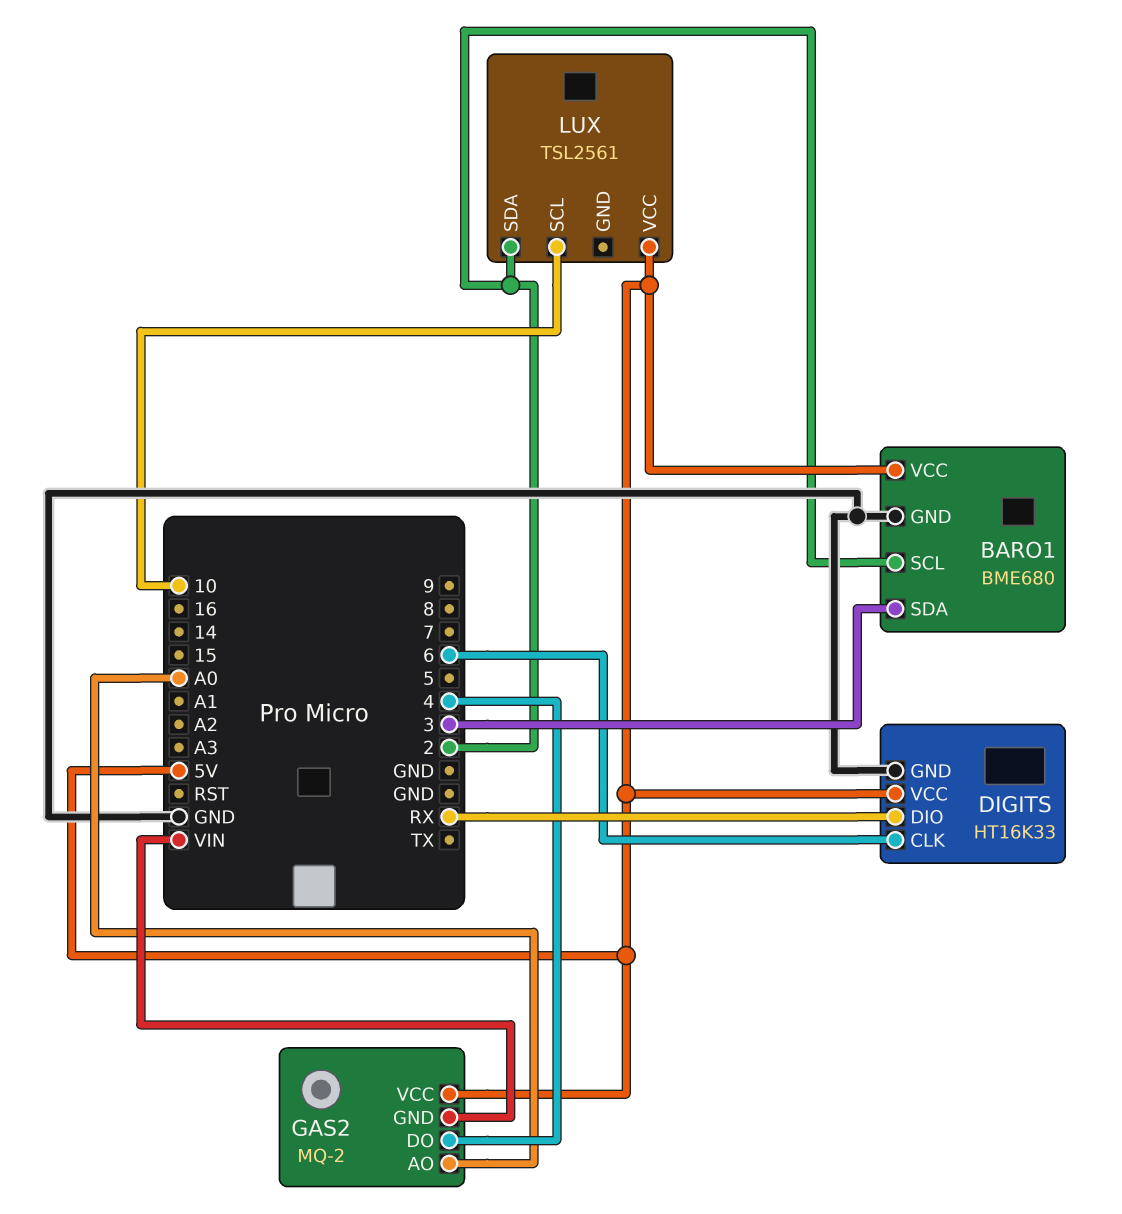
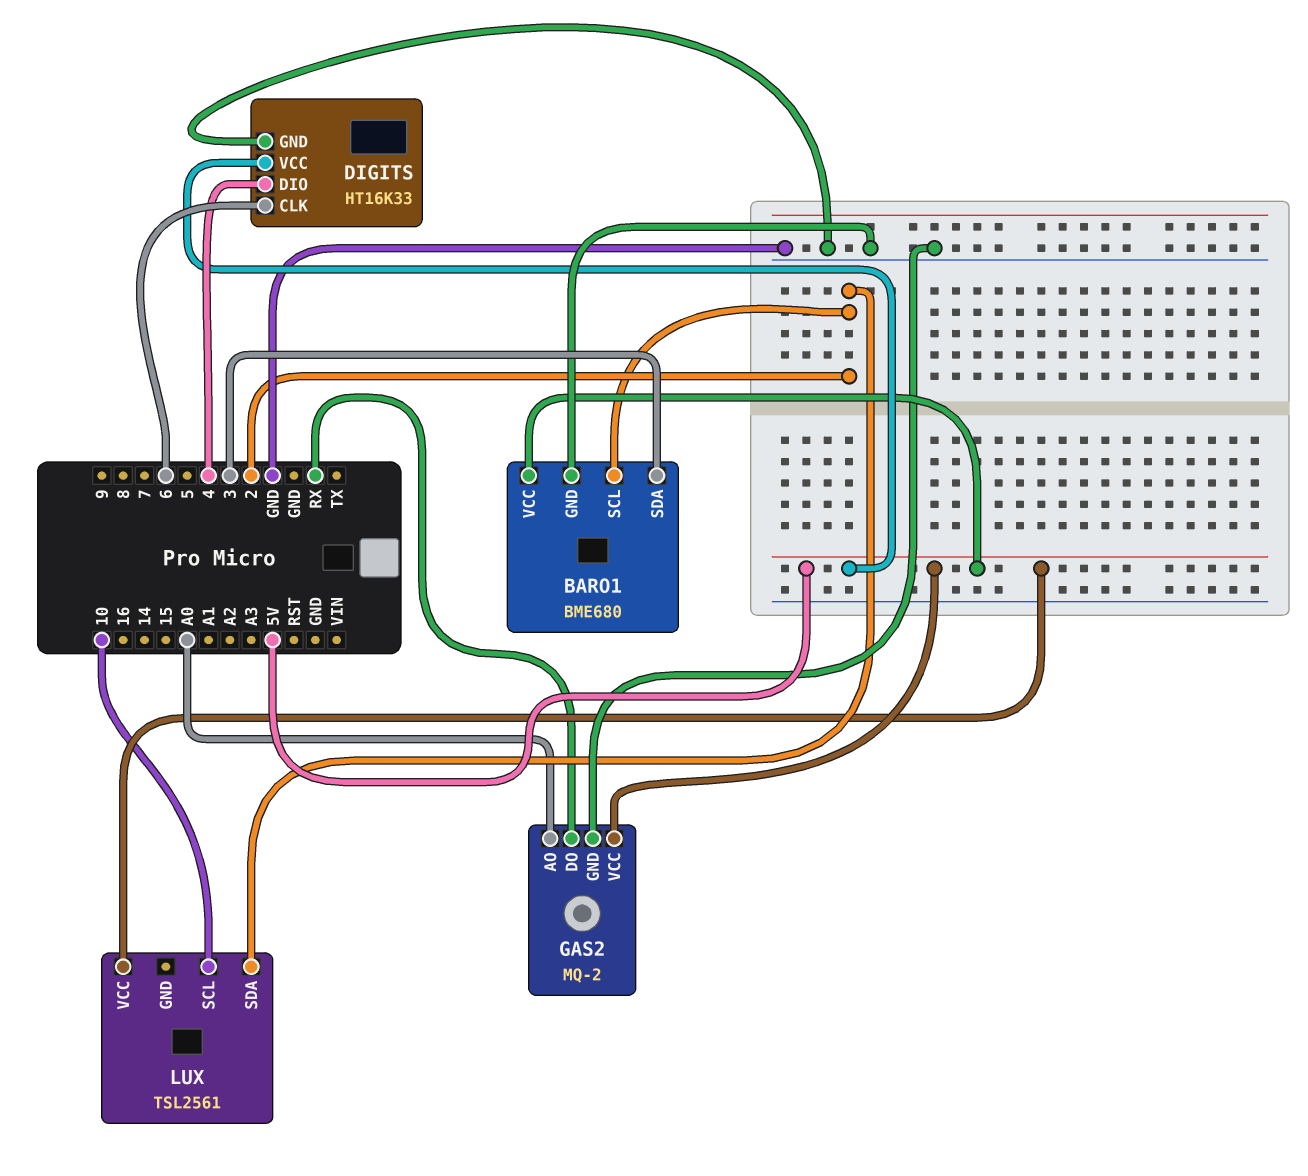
DIGITS pin DIO: RX -> 4
GAS2 pin DO: 4 -> RX
GAS2 pin GND: VIN -> GND

